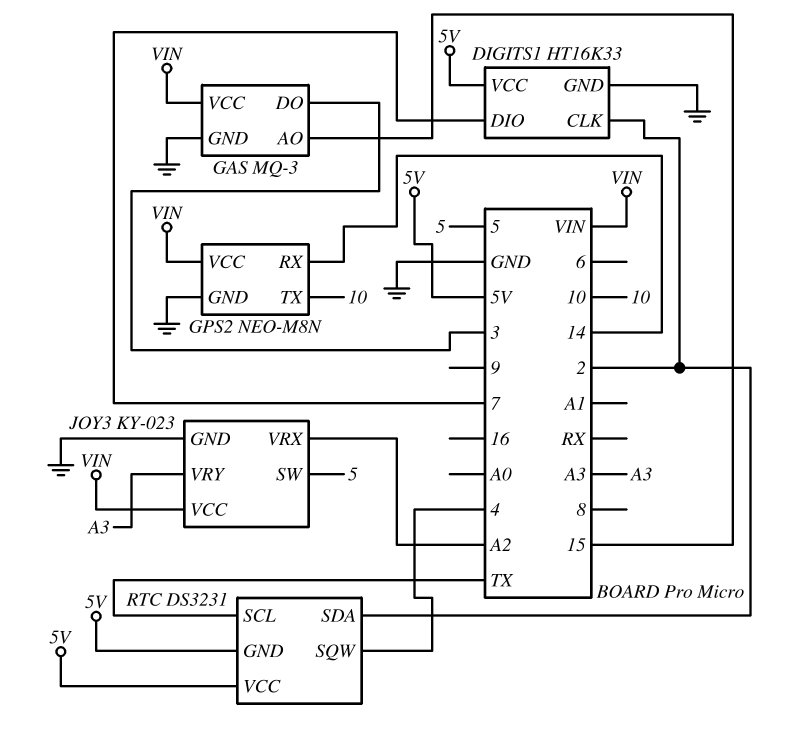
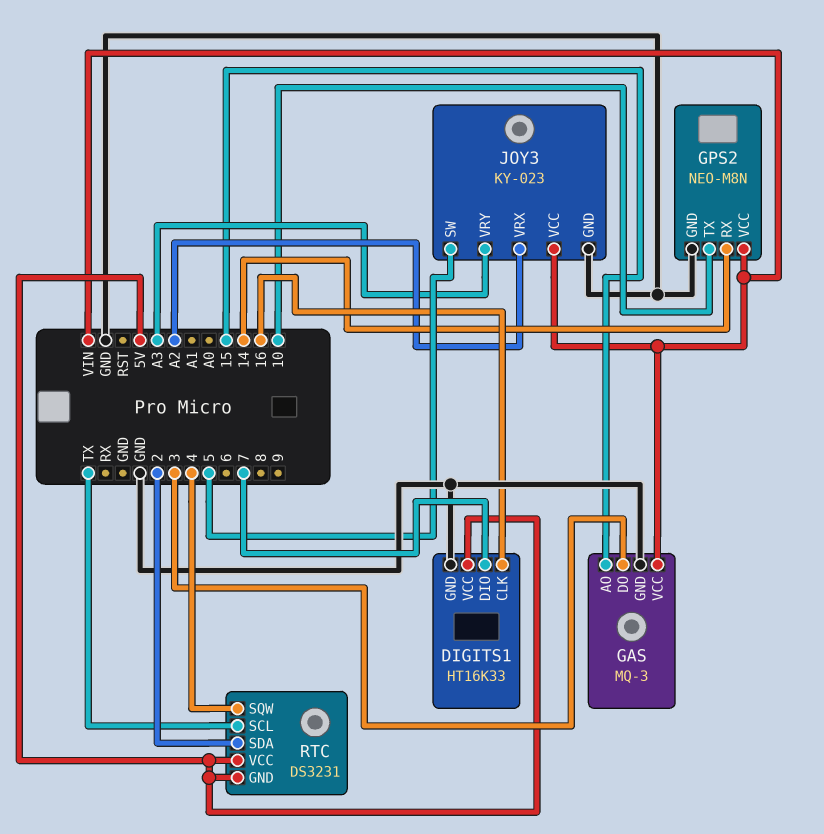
DIGITS1 pin CLK: 2 -> 16

